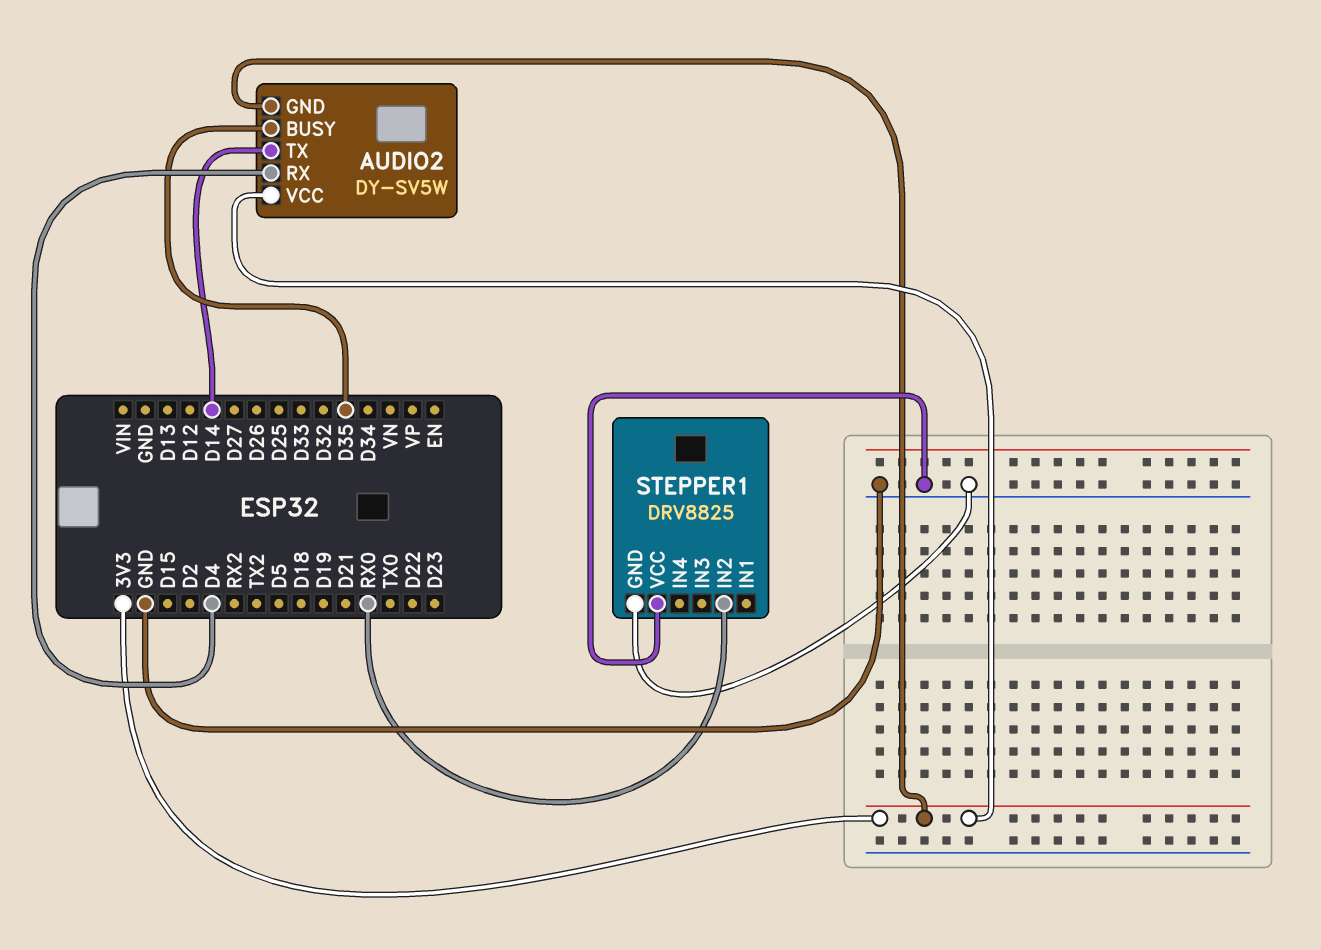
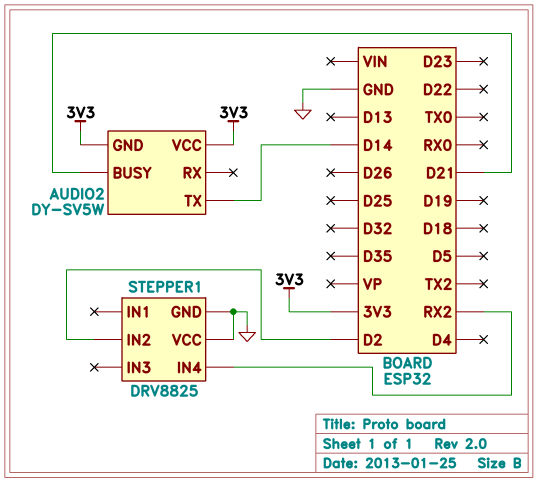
AUDIO2 pin BUSY: D35 -> D21
AUDIO2 pin RX: D4 -> none
STEPPER1 pin IN2: RX0 -> D2
STEPPER1 pin IN4: none -> RX2

